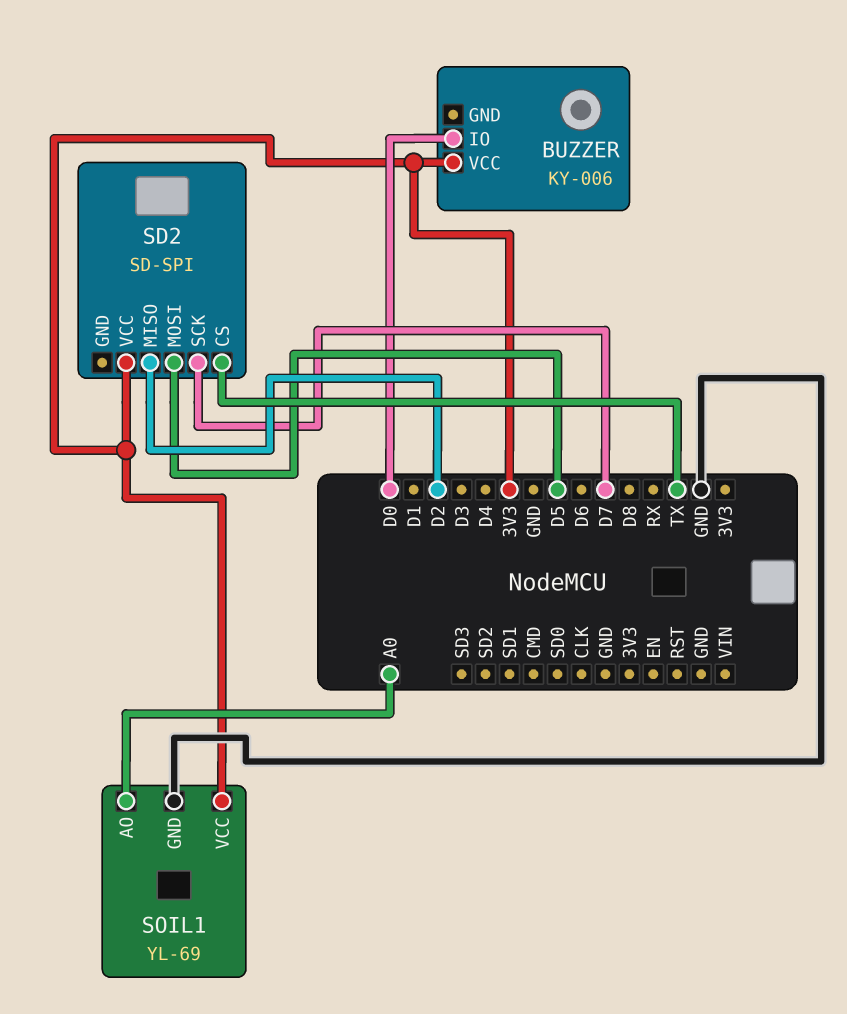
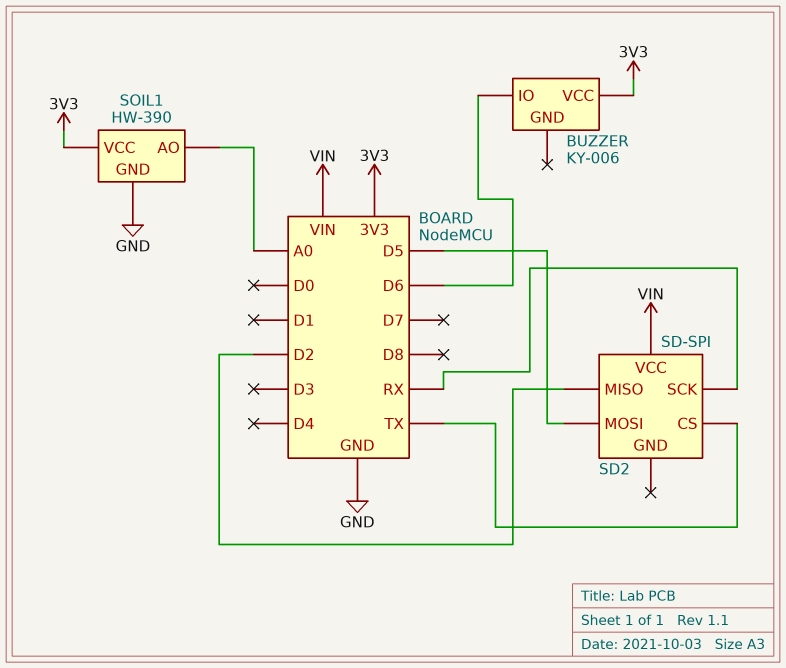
BUZZER pin IO: D0 -> D6
SD2 pin SCK: D7 -> RX
SD2 pin VCC: 3V3 -> VIN
SOIL1: YL-69 -> HW-390

